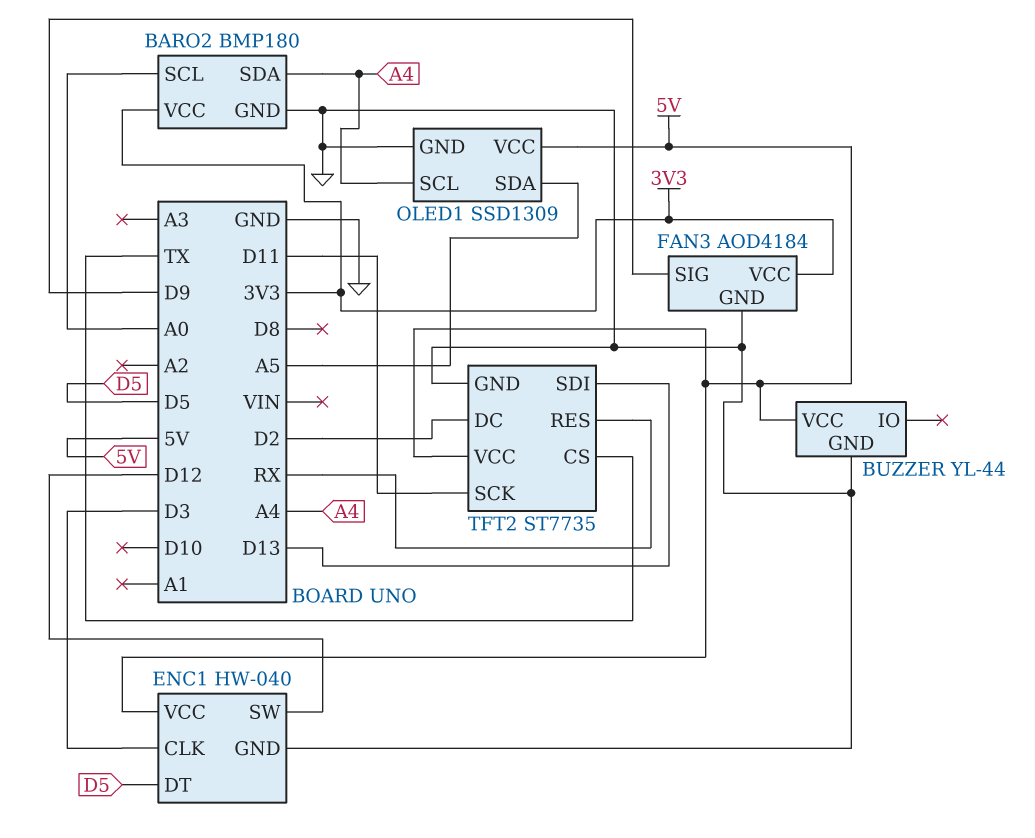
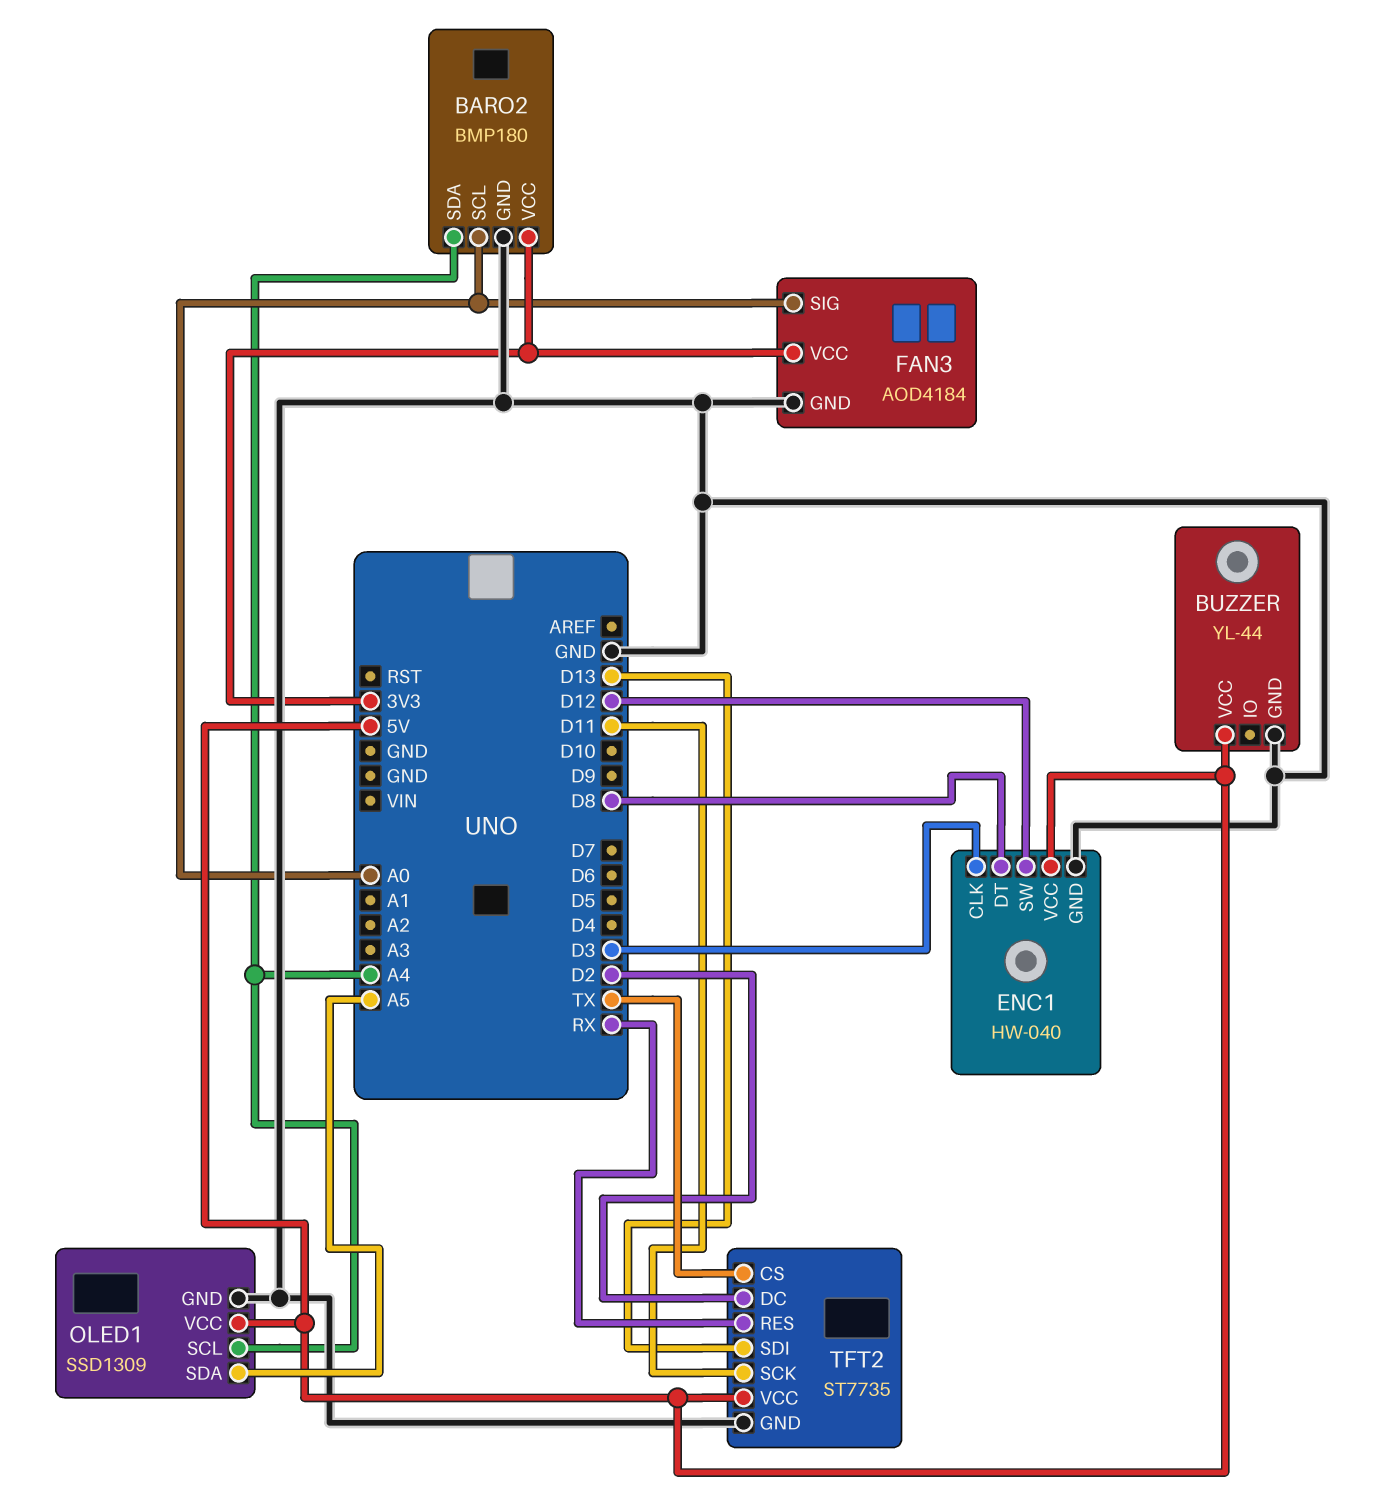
ENC1 pin DT: D5 -> D8
FAN3 pin SIG: D9 -> A0

